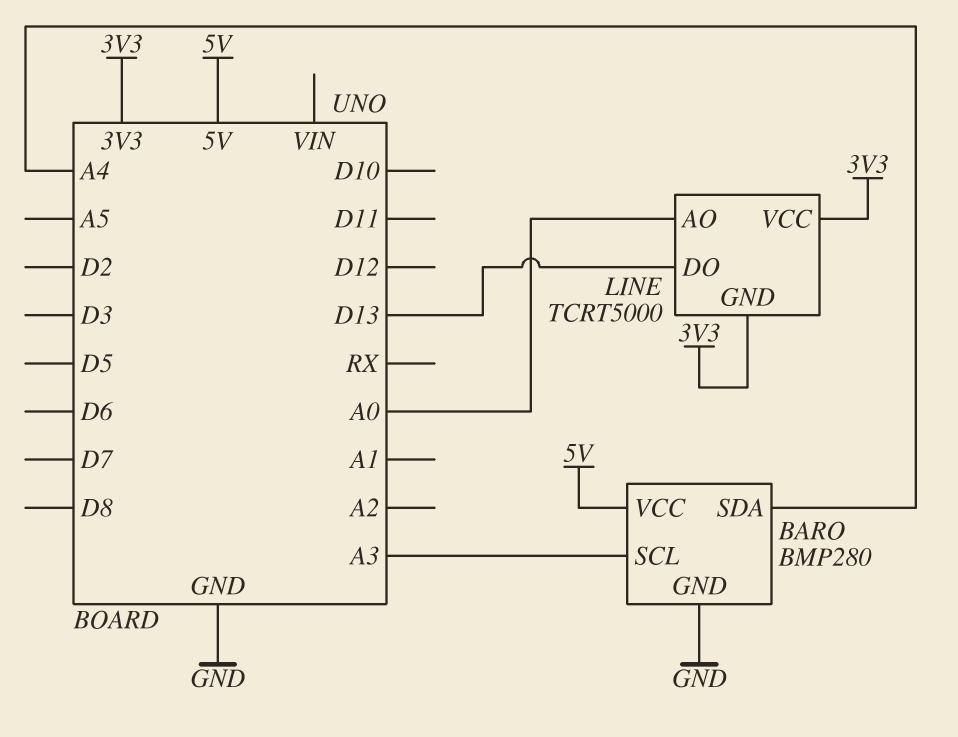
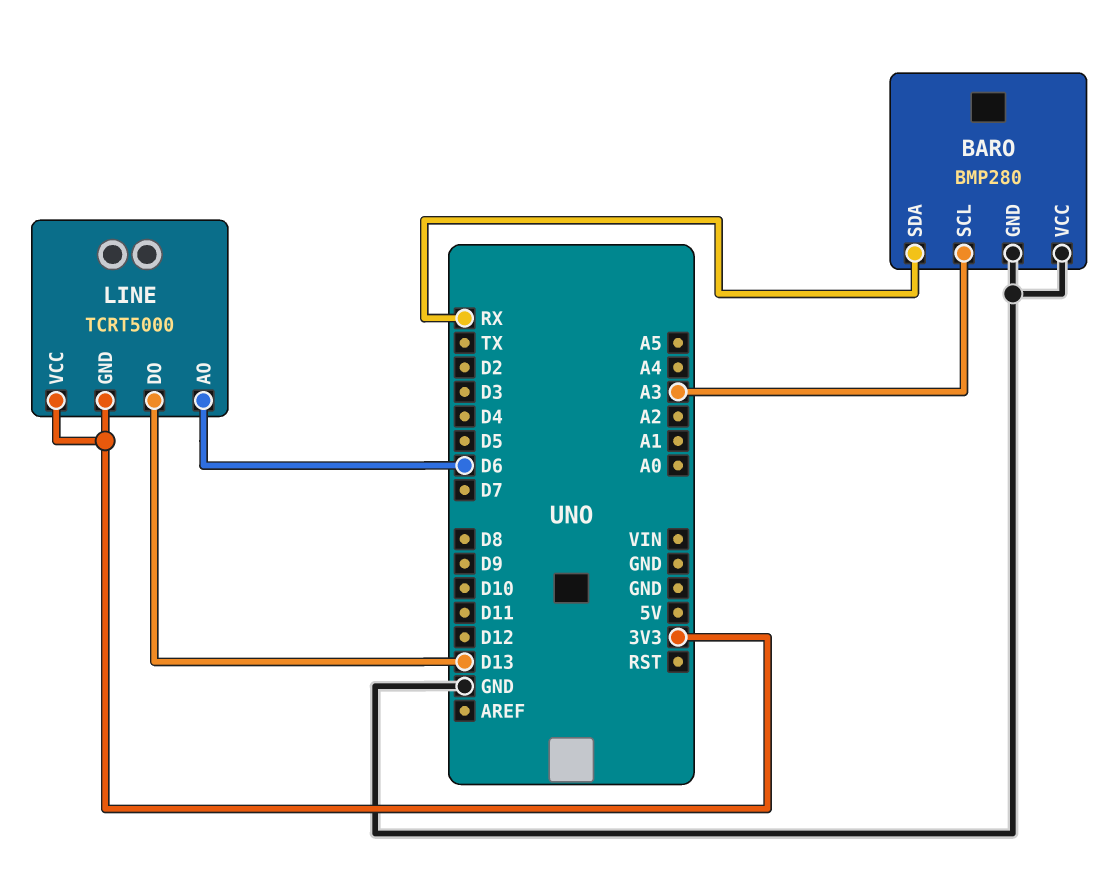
BARO pin SDA: A4 -> RX
BARO pin VCC: 5V -> GND
LINE pin AO: A0 -> D6

